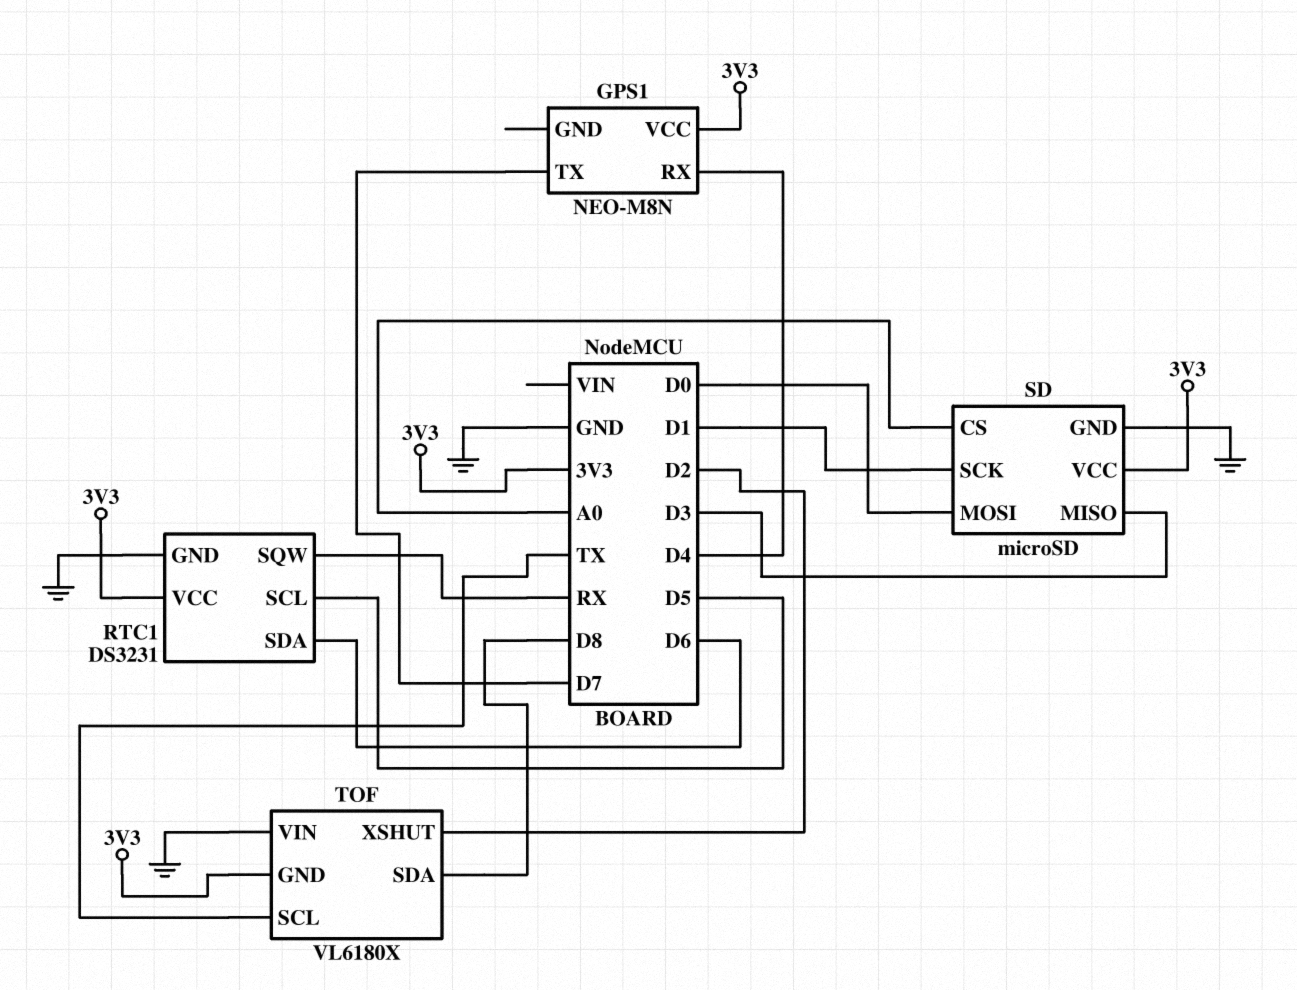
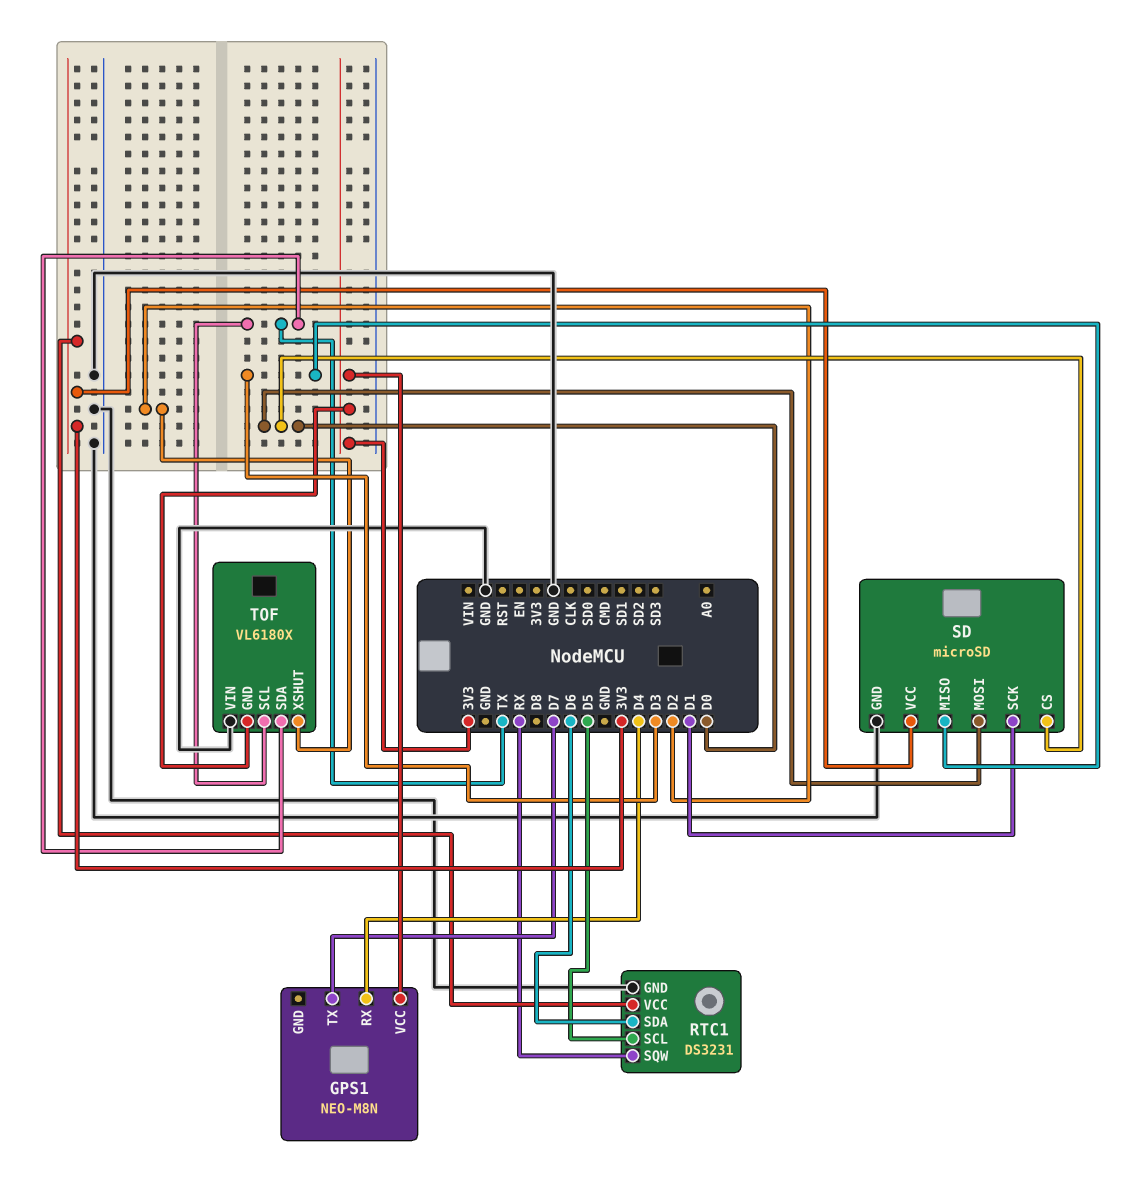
SD pin CS: A0 -> D0
TOF pin SDA: D8 -> TX

